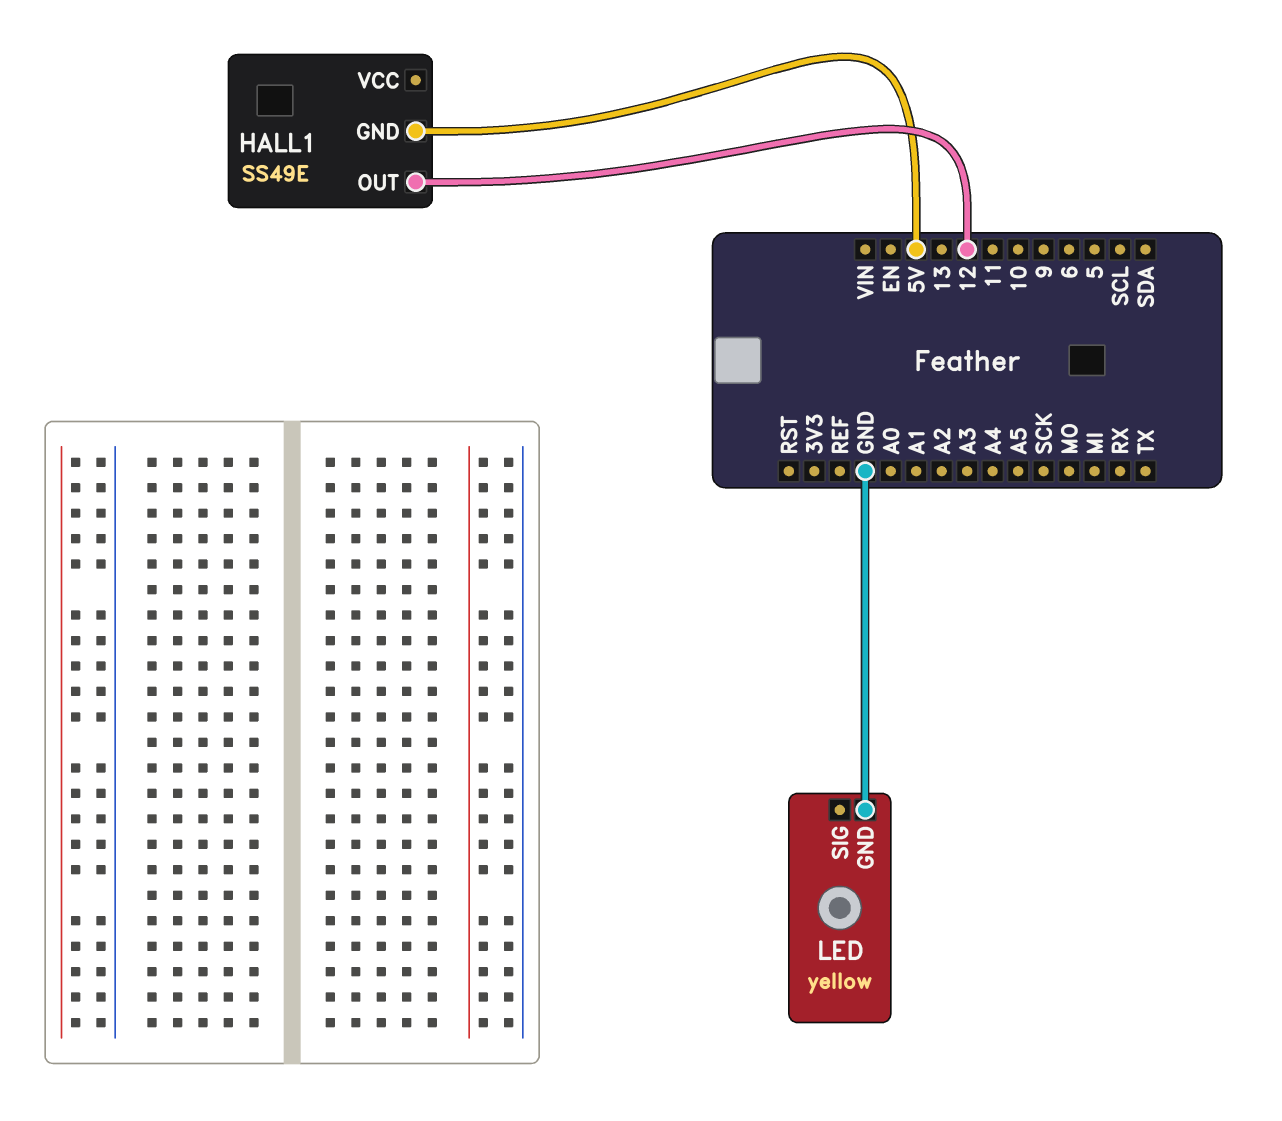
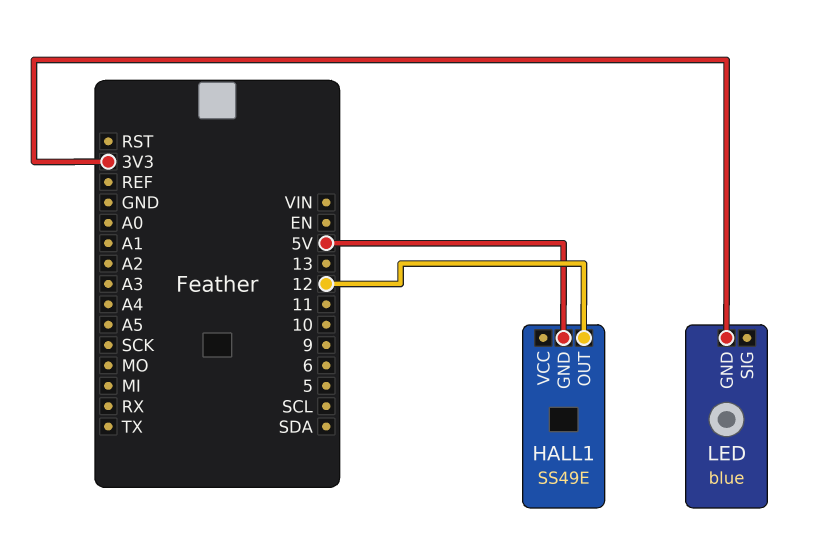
LED: yellow -> blue
LED pin GND: GND -> 3V3

